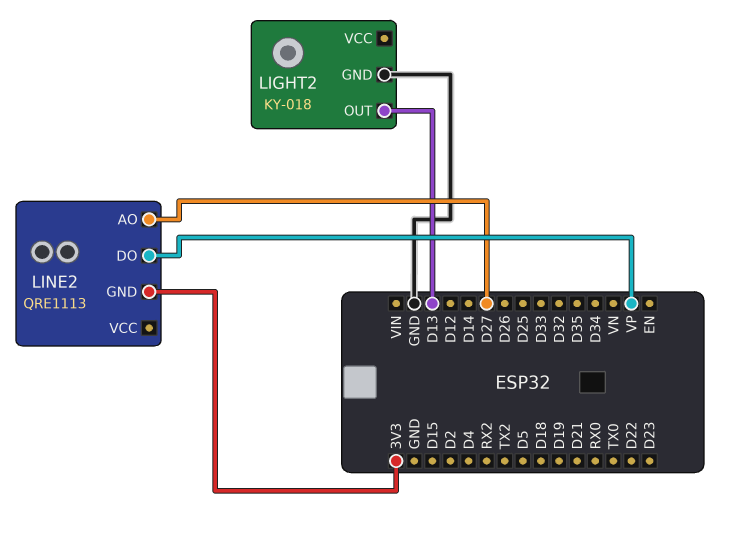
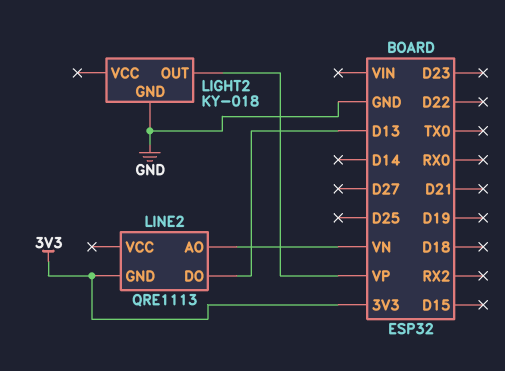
LIGHT2 pin OUT: D13 -> VP
LINE2 pin AO: D27 -> VN
LINE2 pin DO: VP -> D13

